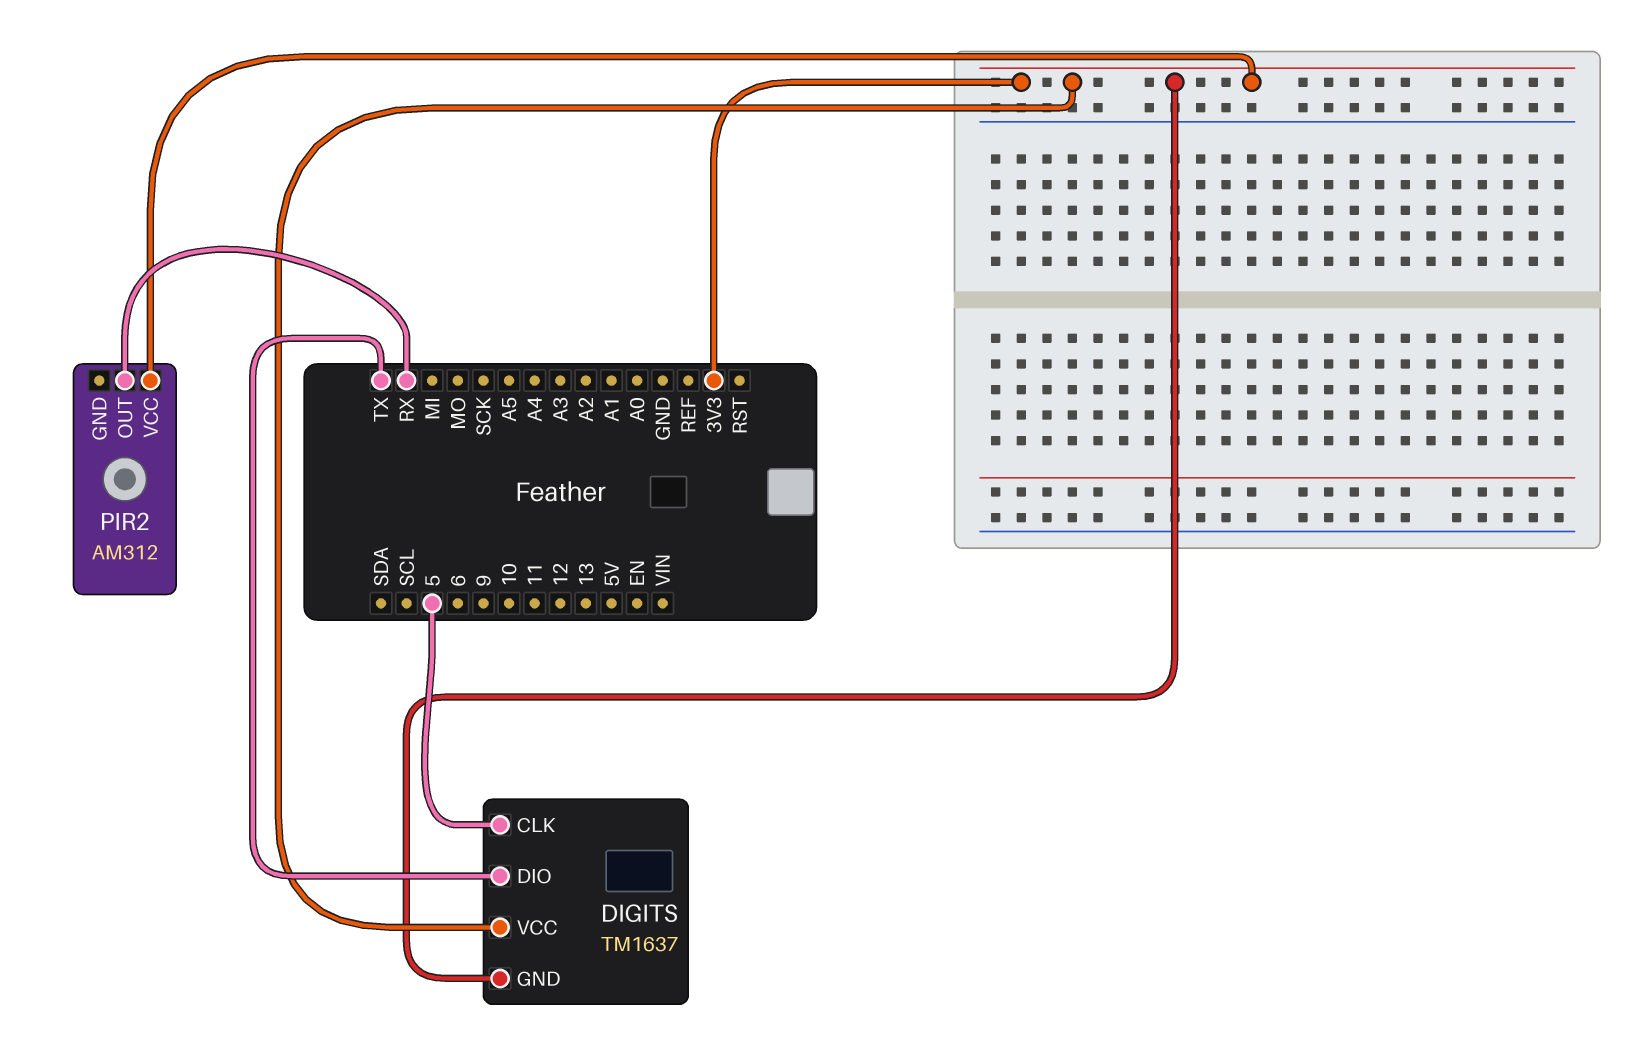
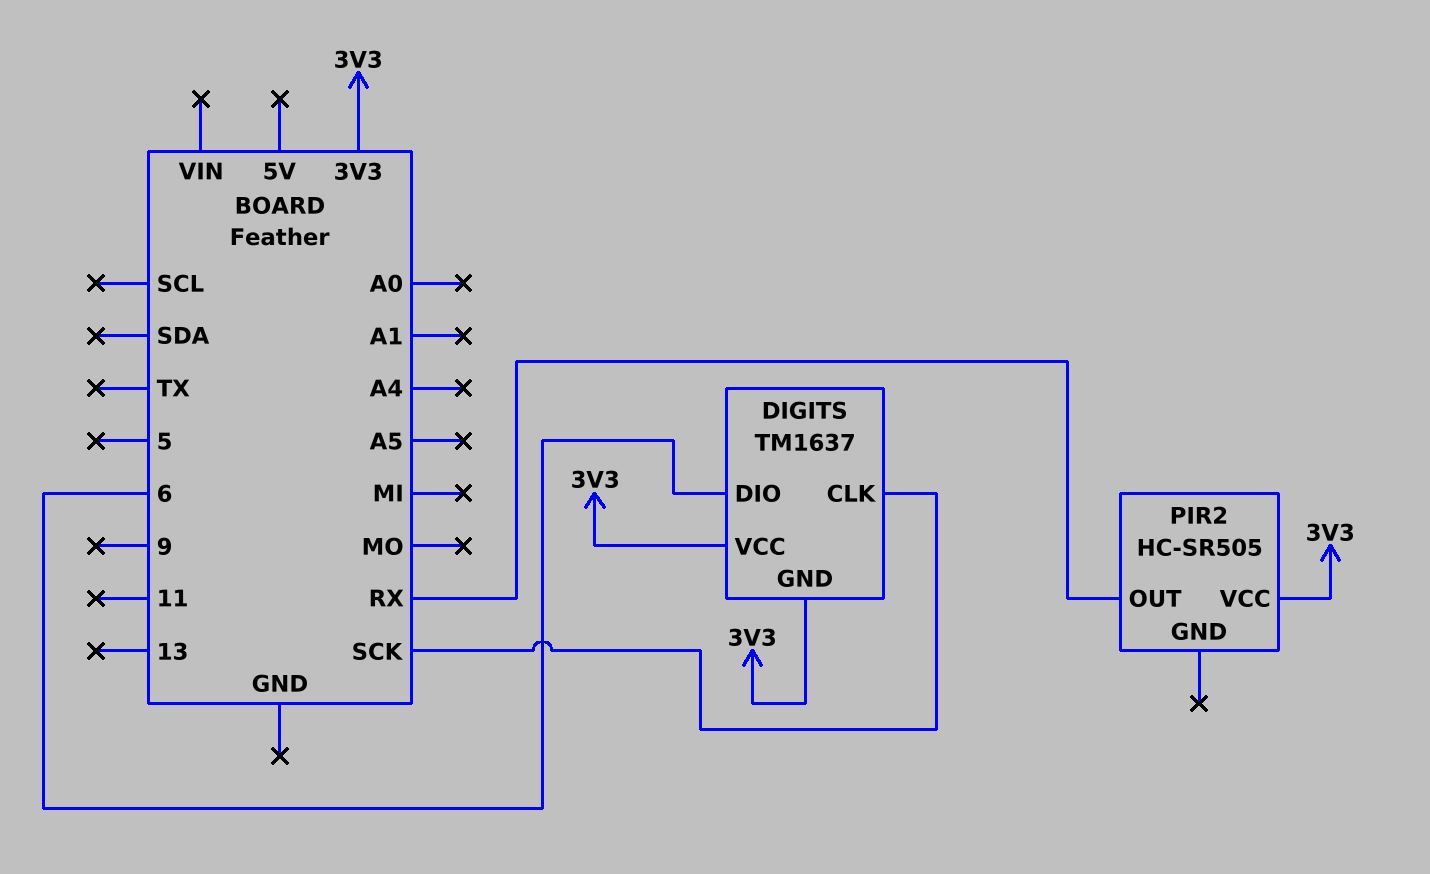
DIGITS pin CLK: 5 -> SCK
DIGITS pin DIO: TX -> 6
PIR2: AM312 -> HC-SR505

